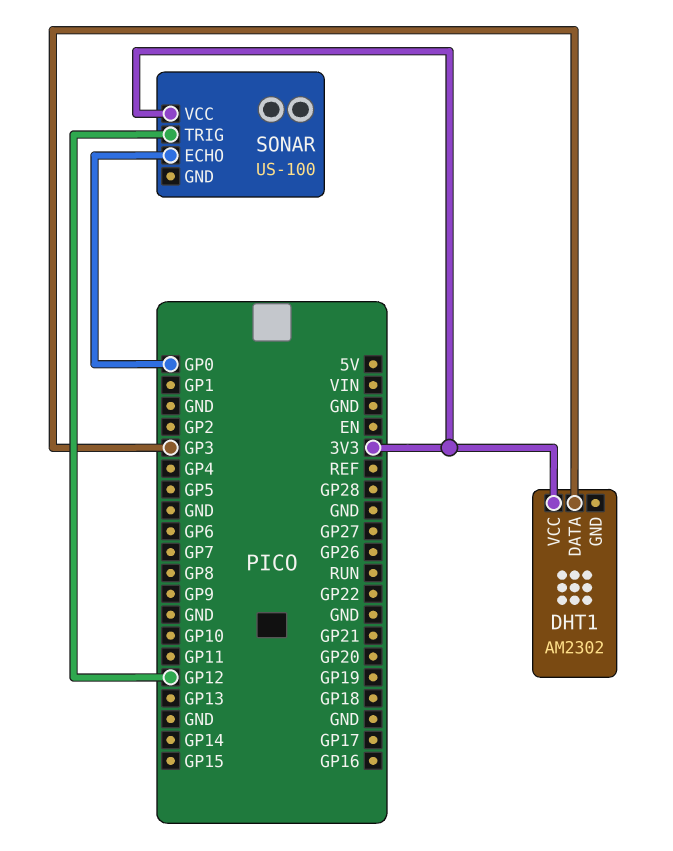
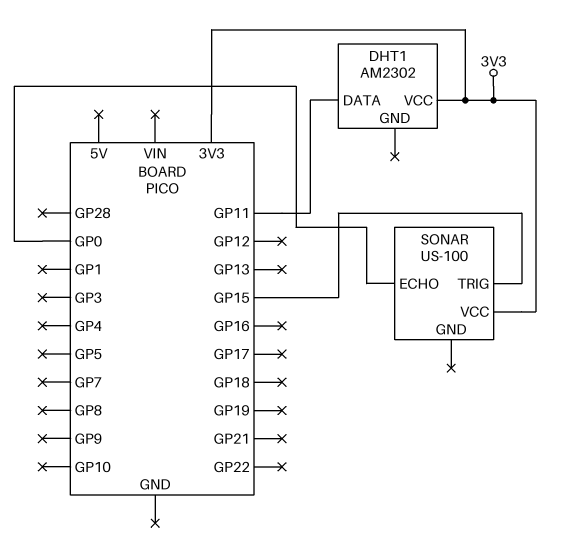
DHT1 pin DATA: GP3 -> GP11
SONAR pin TRIG: GP12 -> GP15

